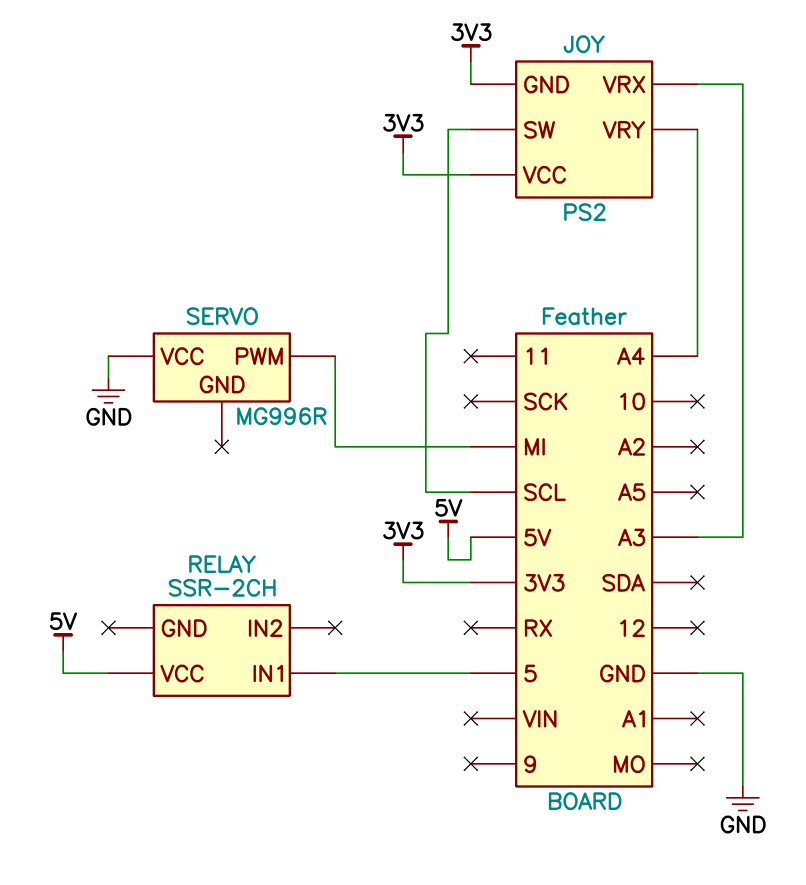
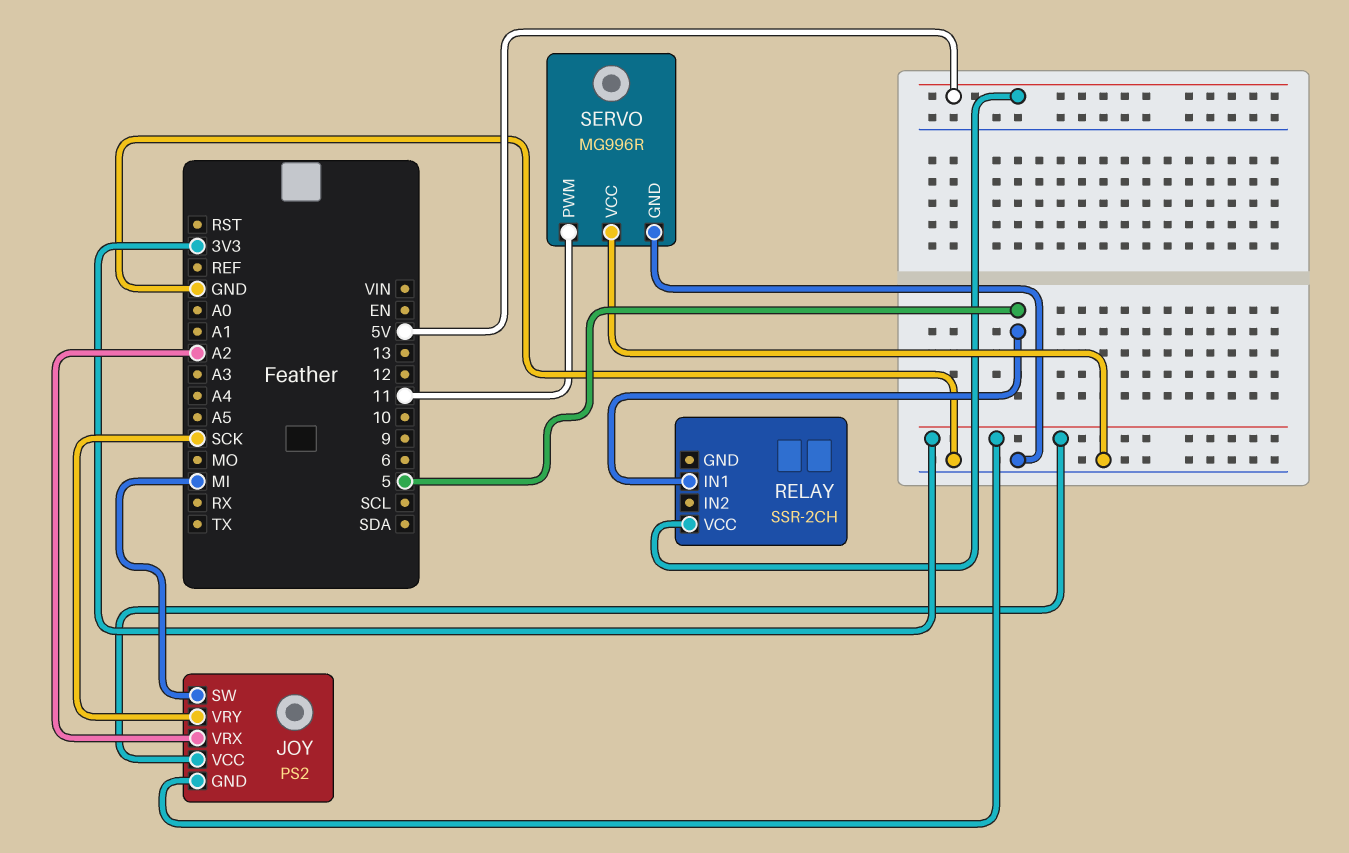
JOY pin SW: SCL -> MI
JOY pin VRX: A3 -> A2
JOY pin VRY: A4 -> SCK
SERVO pin GND: none -> GND
SERVO pin PWM: MI -> 11

